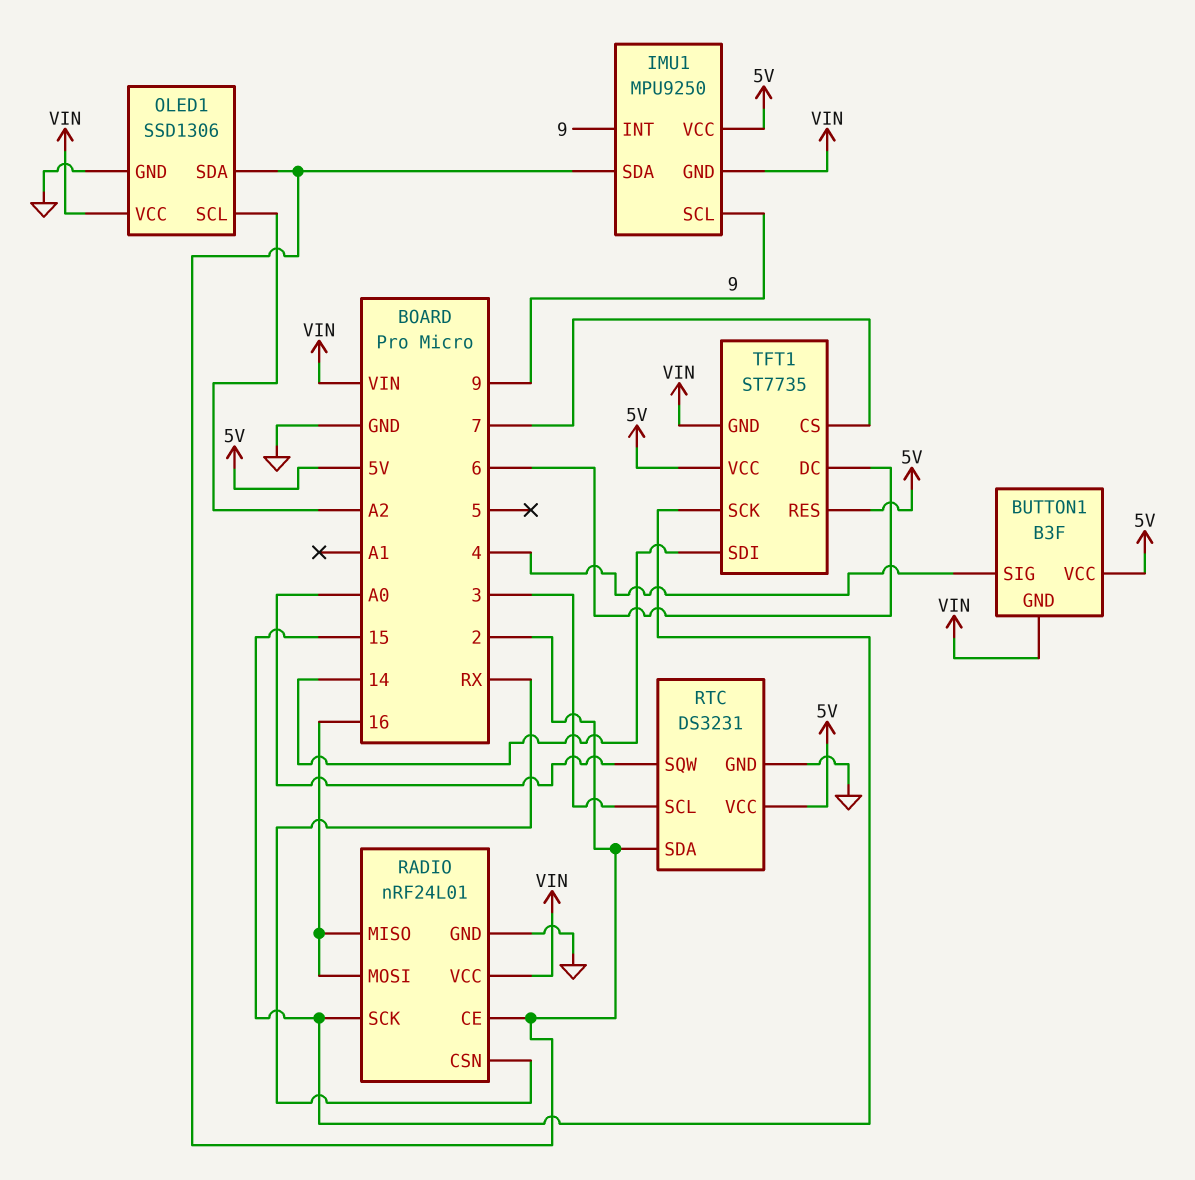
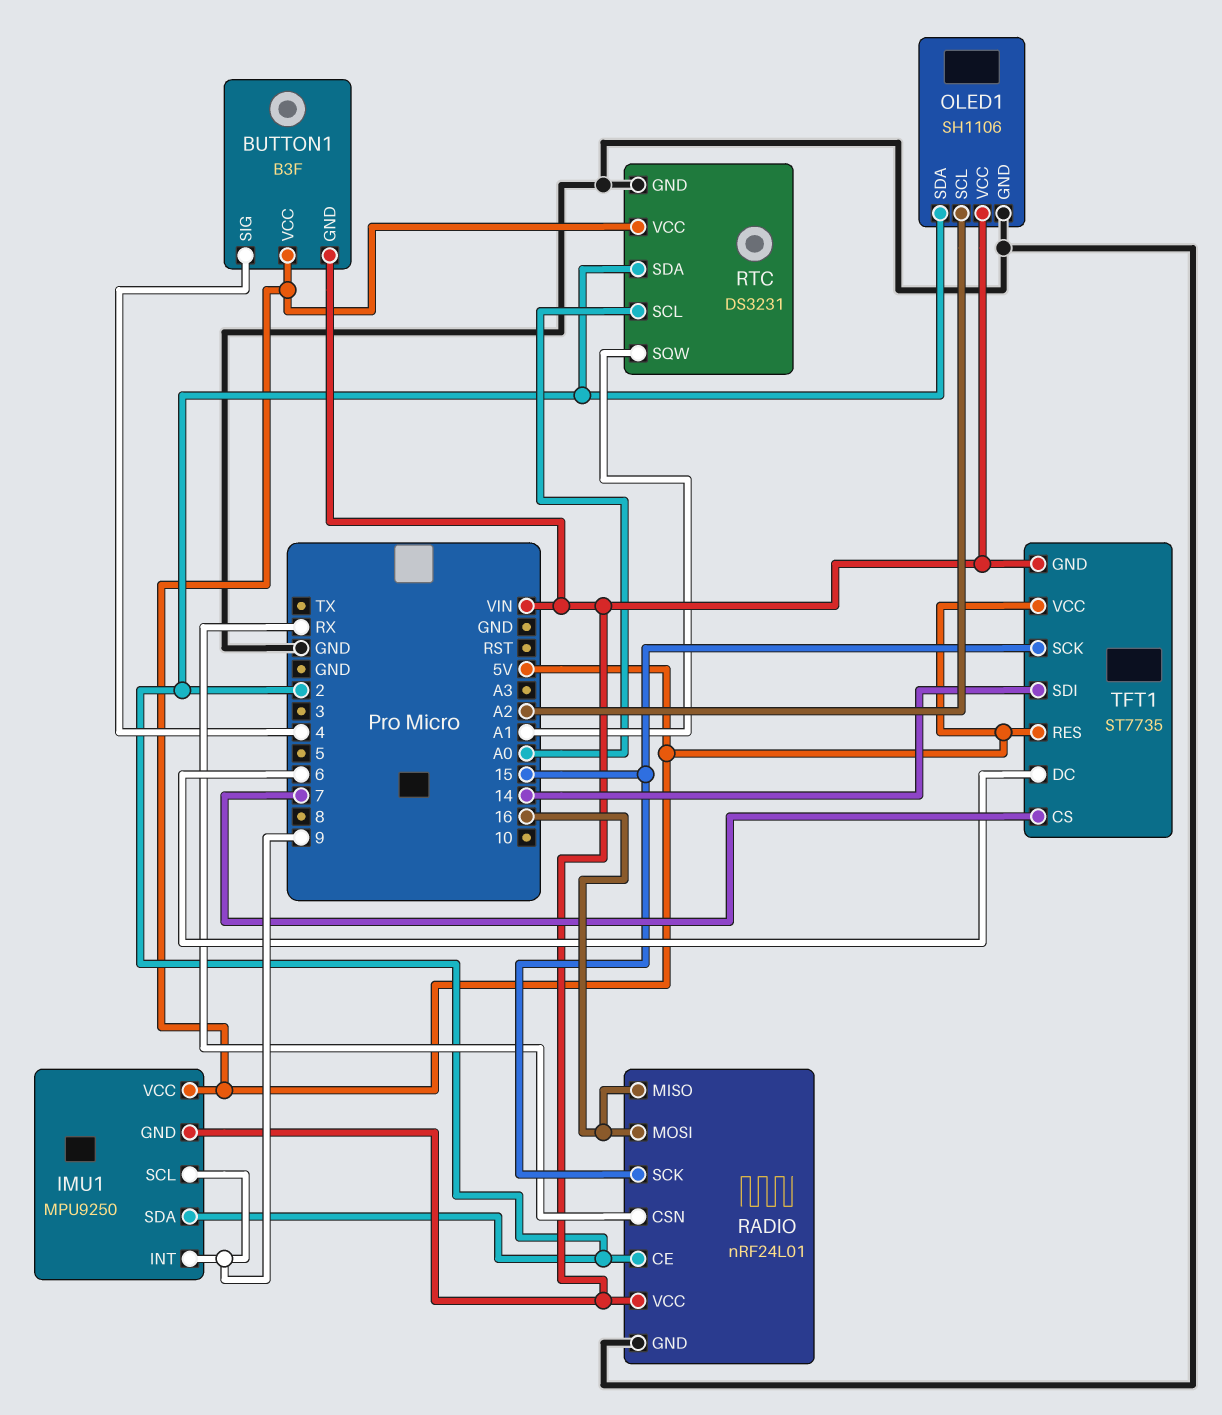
OLED1: SSD1306 -> SH1106
RTC pin SCL: 3 -> A0
RTC pin SQW: A0 -> A1

